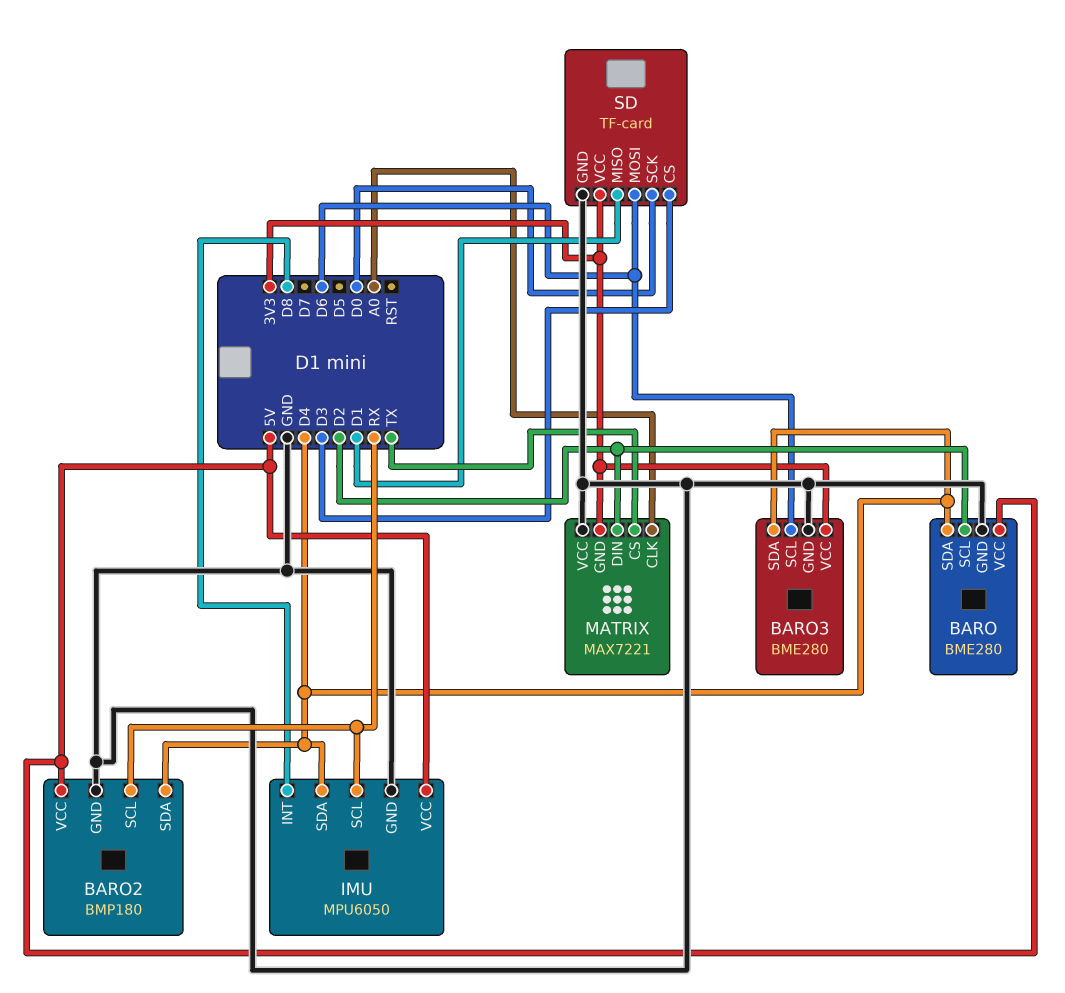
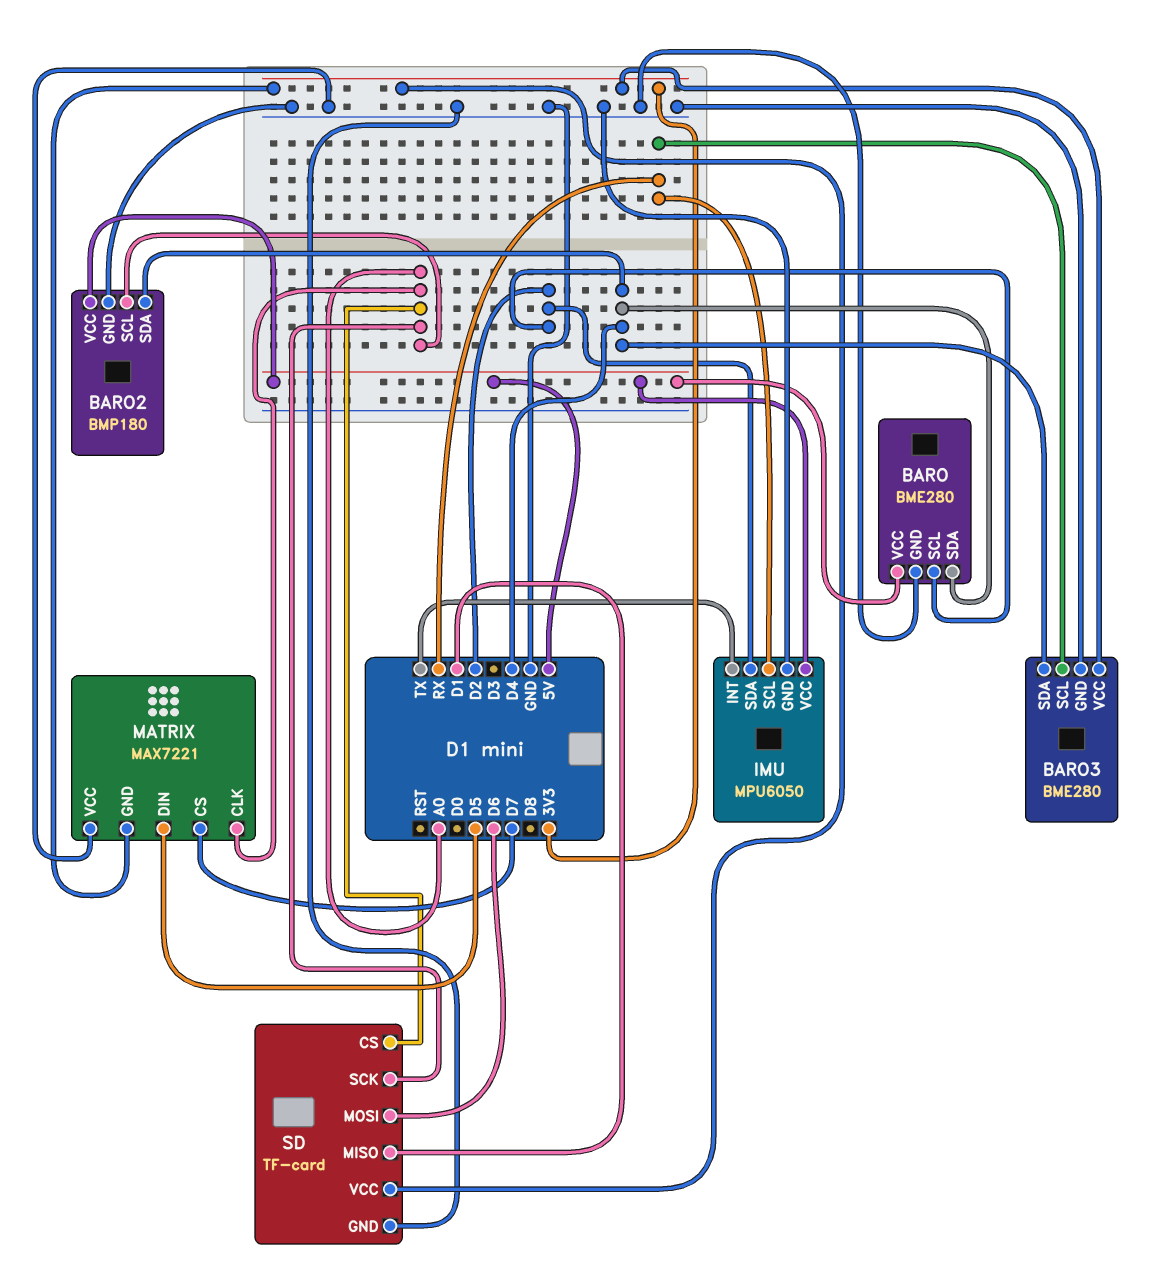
BARO2 pin SCL: RX -> A0
BARO3 pin SCL: D6 -> RX
IMU pin INT: D8 -> TX
IMU pin SDA: D4 -> D2
MATRIX pin CS: TX -> D7
MATRIX pin DIN: D2 -> D5
SD pin CS: D3 -> A0
SD pin SCK: D0 -> A0

